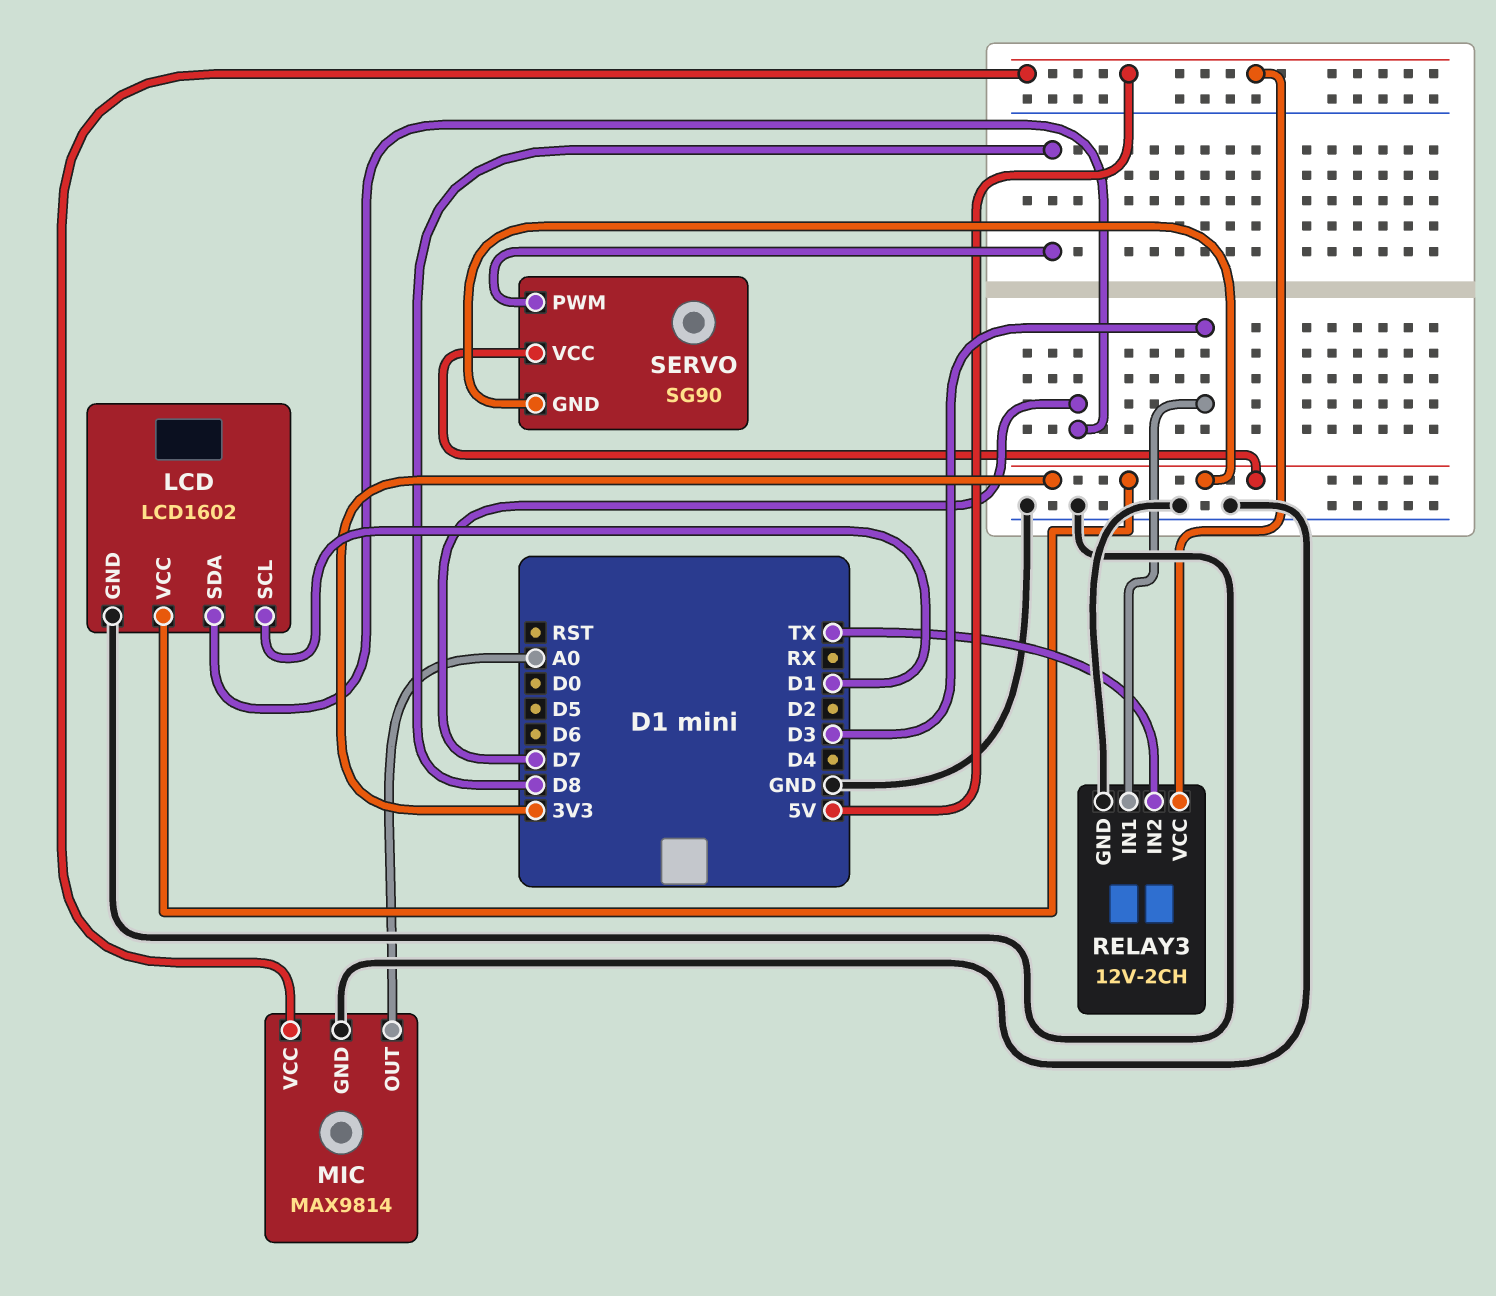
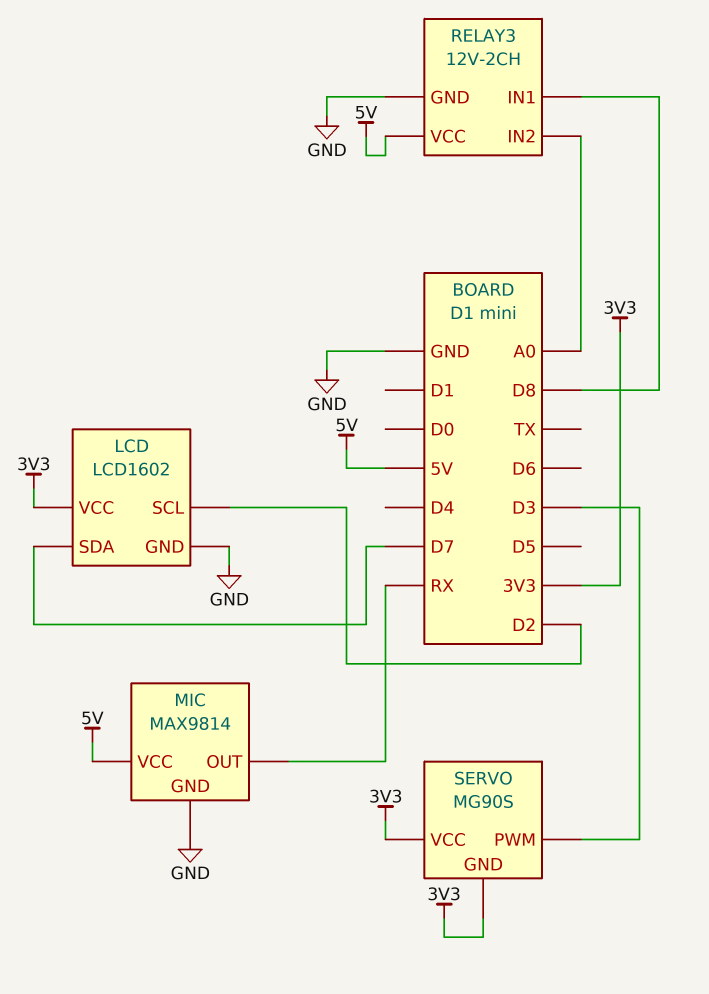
LCD pin SCL: D1 -> D2
MIC pin OUT: A0 -> RX
RELAY3 pin IN1: D3 -> D8
RELAY3 pin IN2: TX -> A0
SERVO: SG90 -> MG90S
SERVO pin PWM: D8 -> D3

